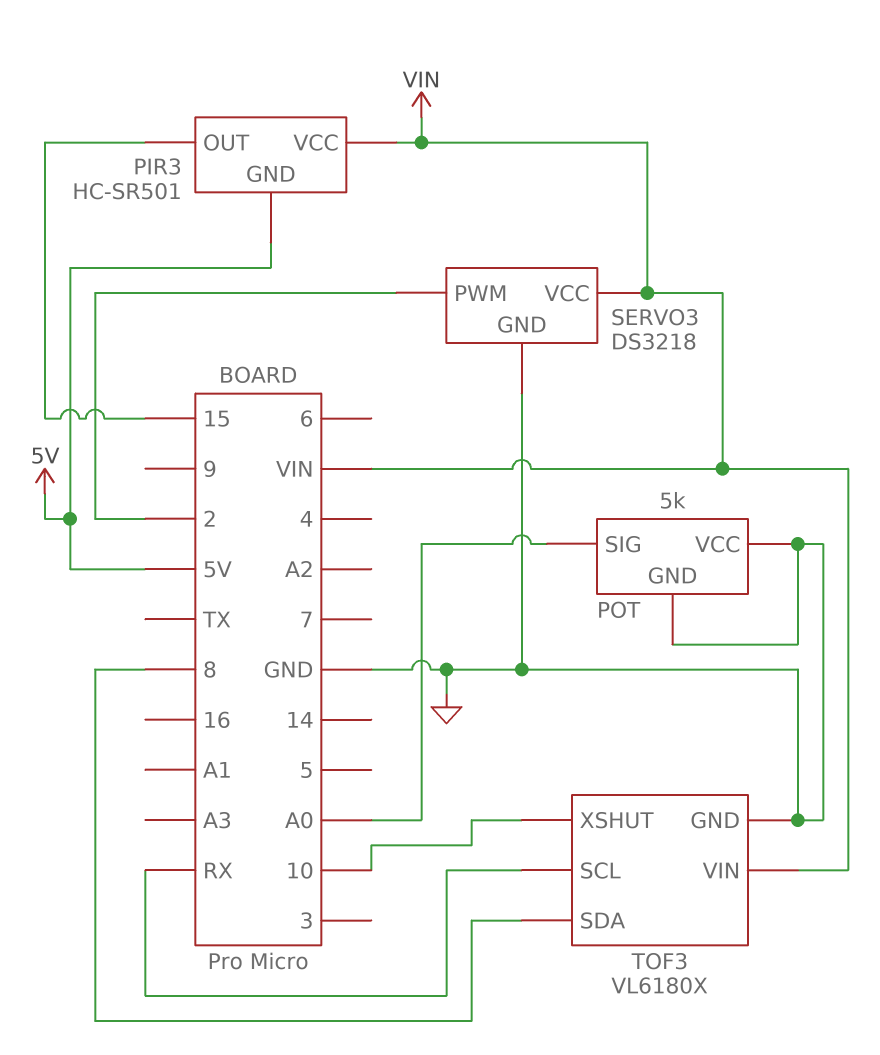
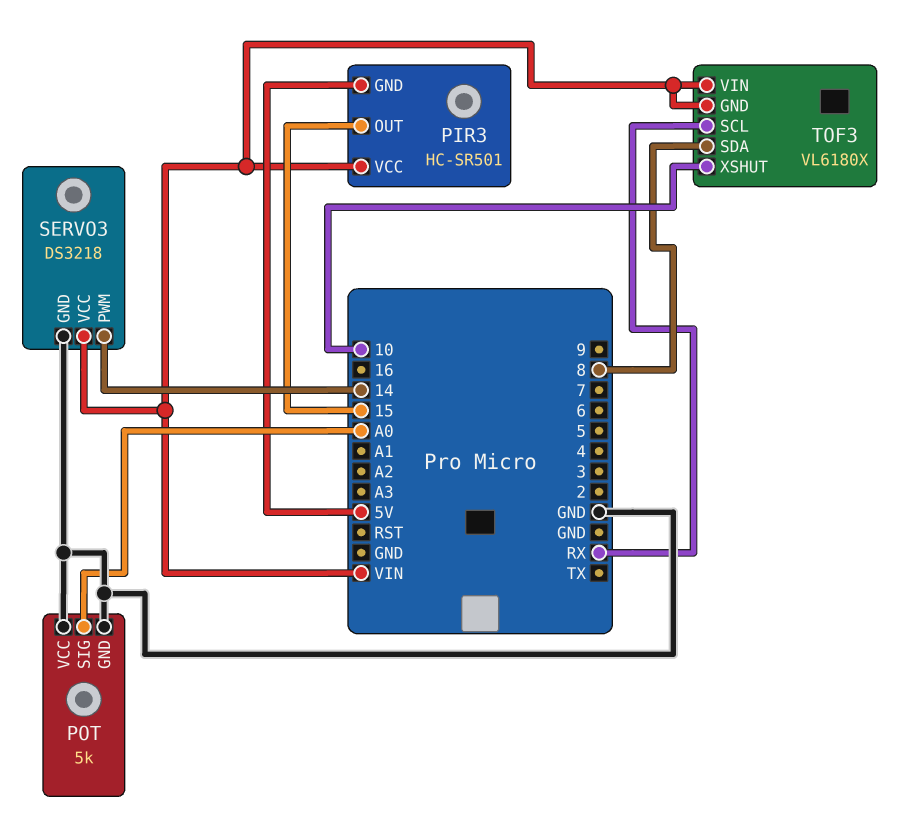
SERVO3 pin PWM: 2 -> 14
TOF3 pin GND: GND -> VIN

